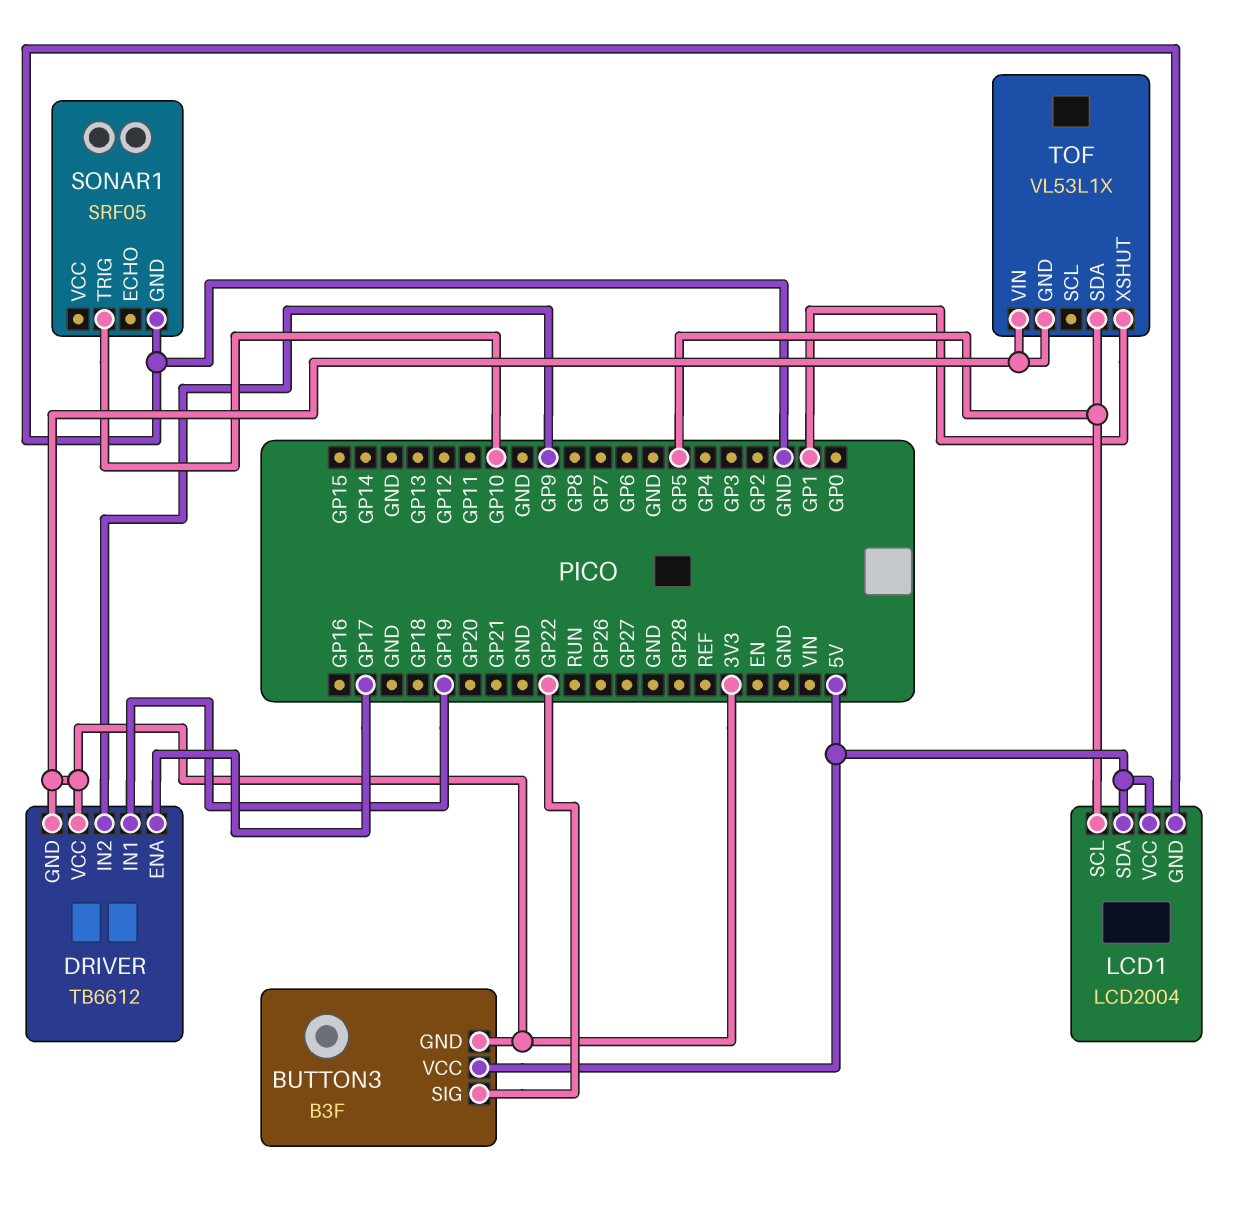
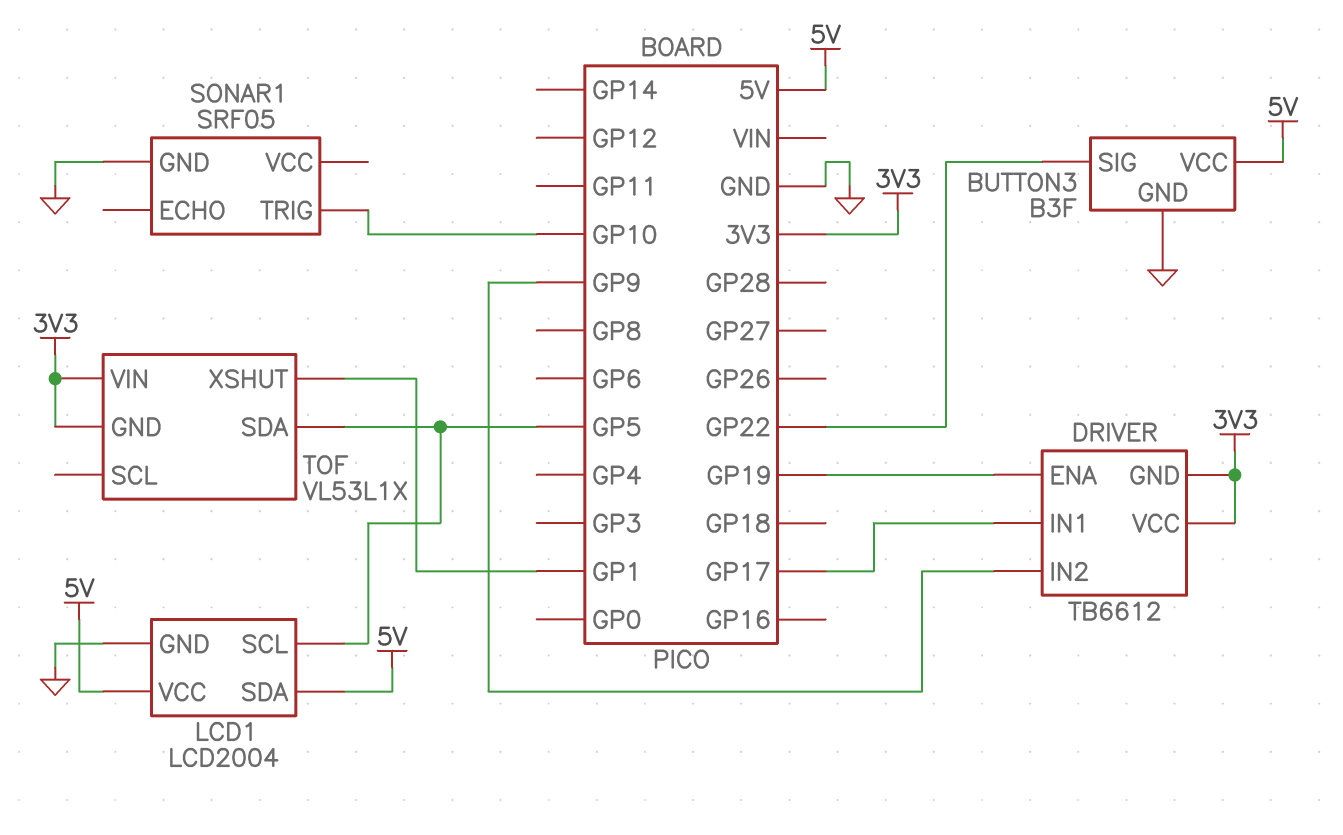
BUTTON3 pin GND: 3V3 -> GND
DRIVER pin ENA: GP17 -> GP19
DRIVER pin IN1: GP19 -> GP17

